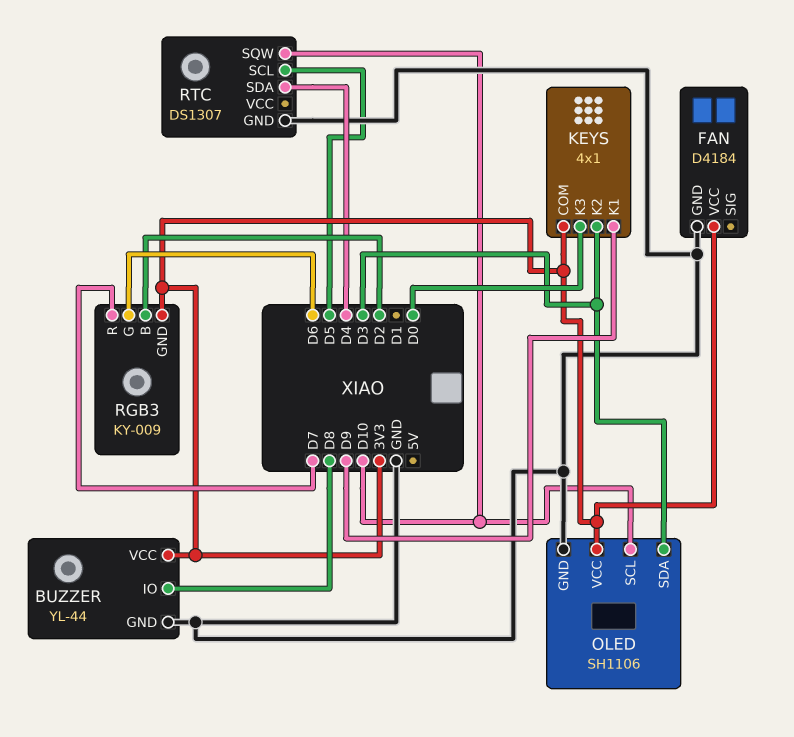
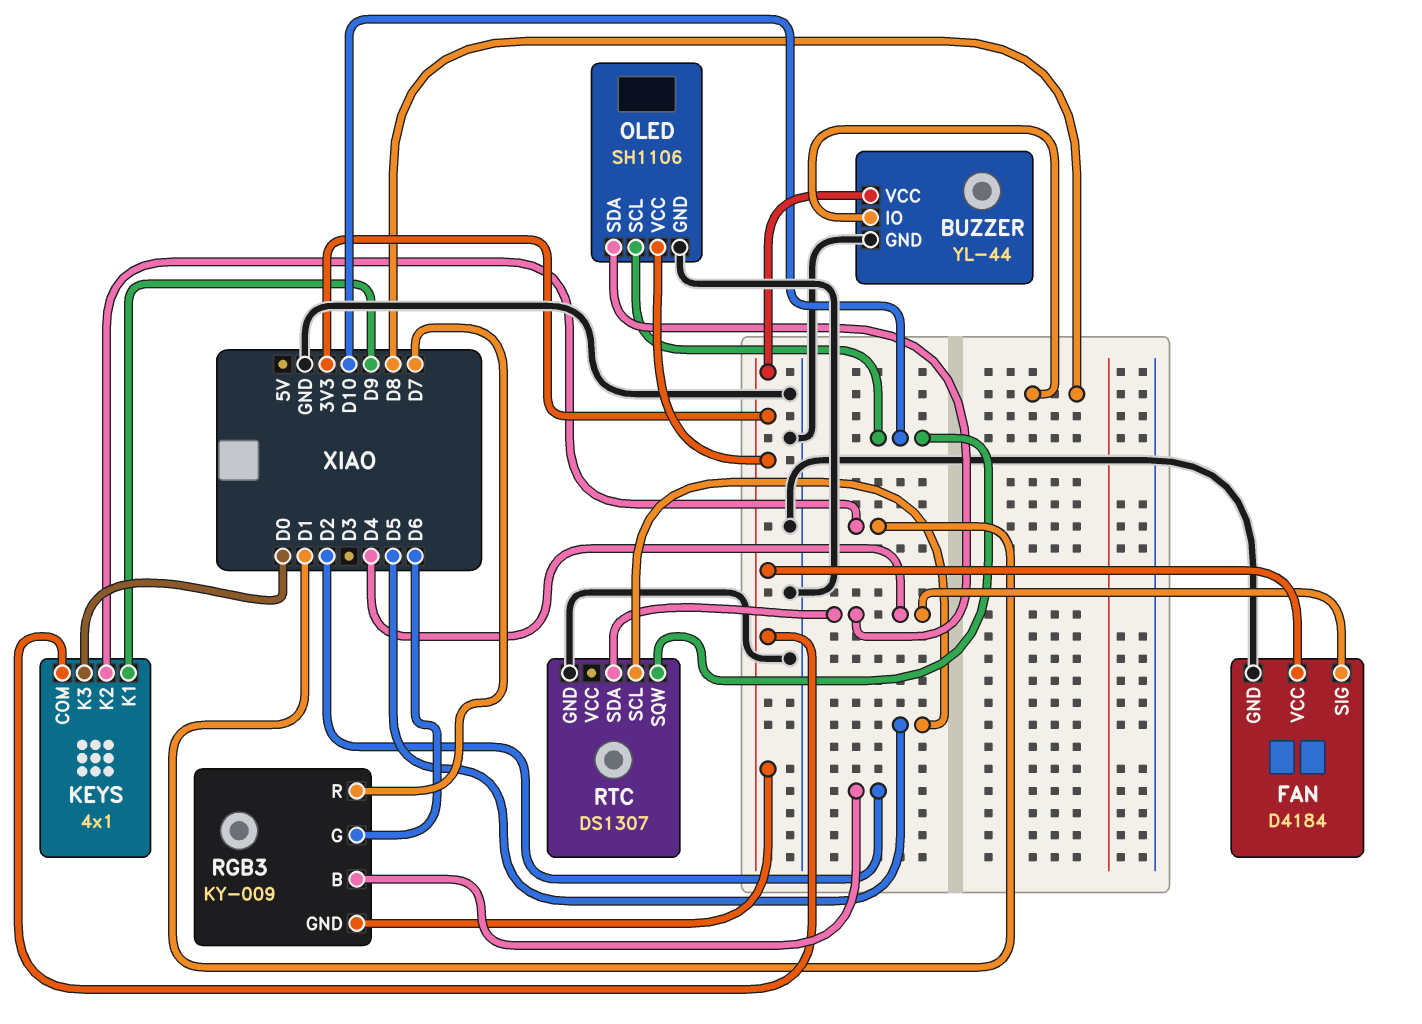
FAN pin SIG: none -> D4
KEYS pin K2: D3 -> D1
OLED pin SDA: D3 -> D4

